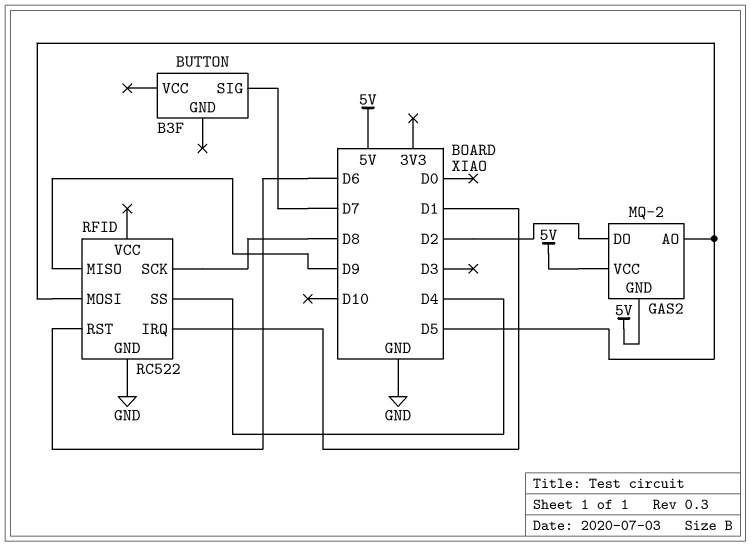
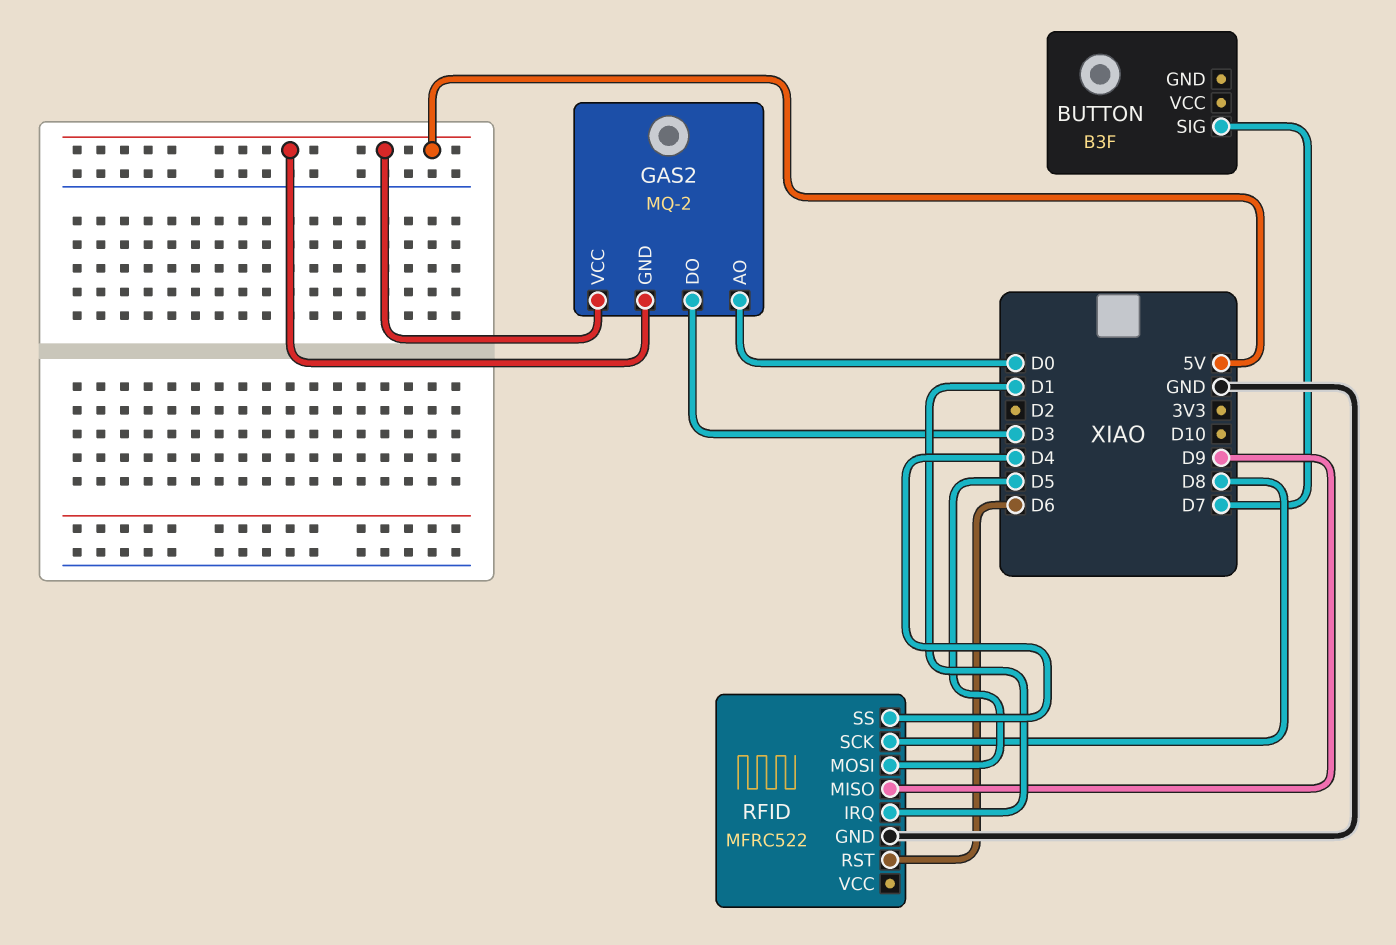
GAS2 pin AO: D5 -> D0
GAS2 pin DO: D2 -> D3
RFID: RC522 -> MFRC522

